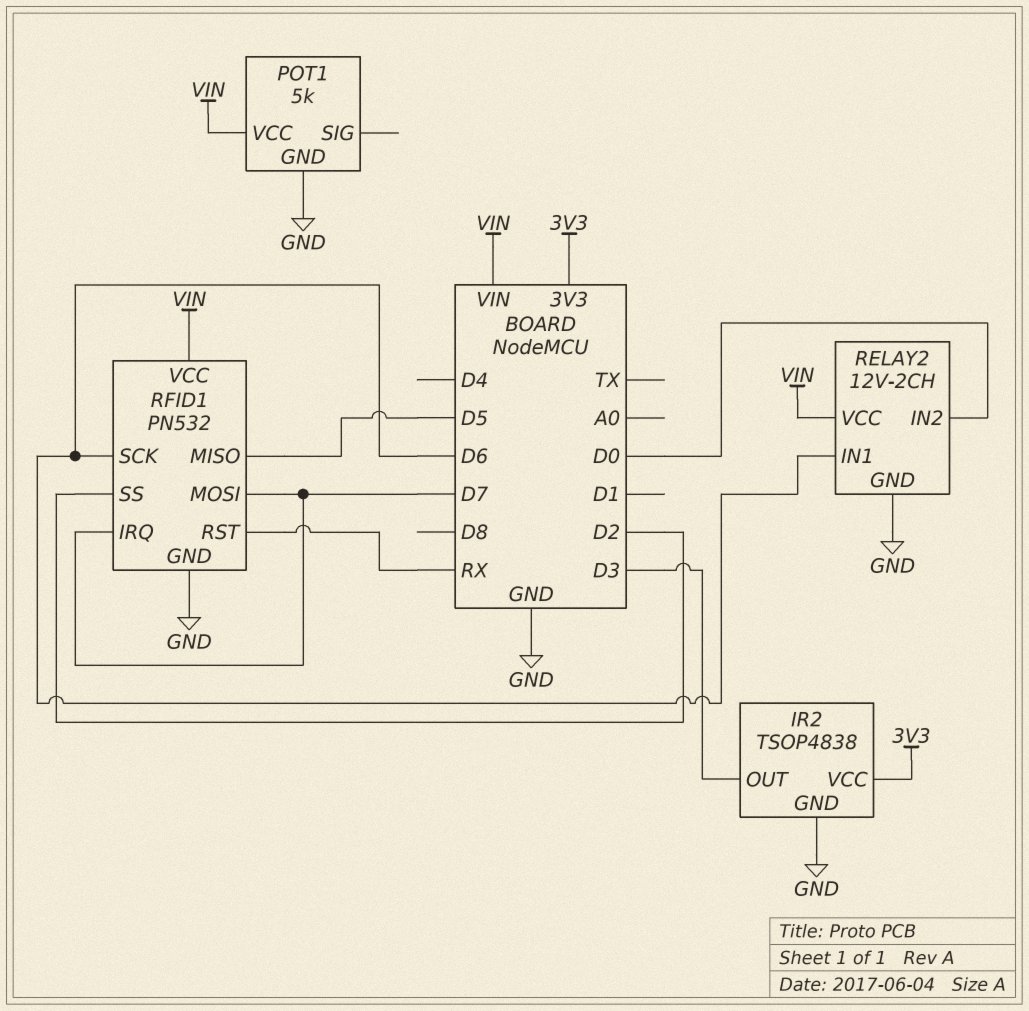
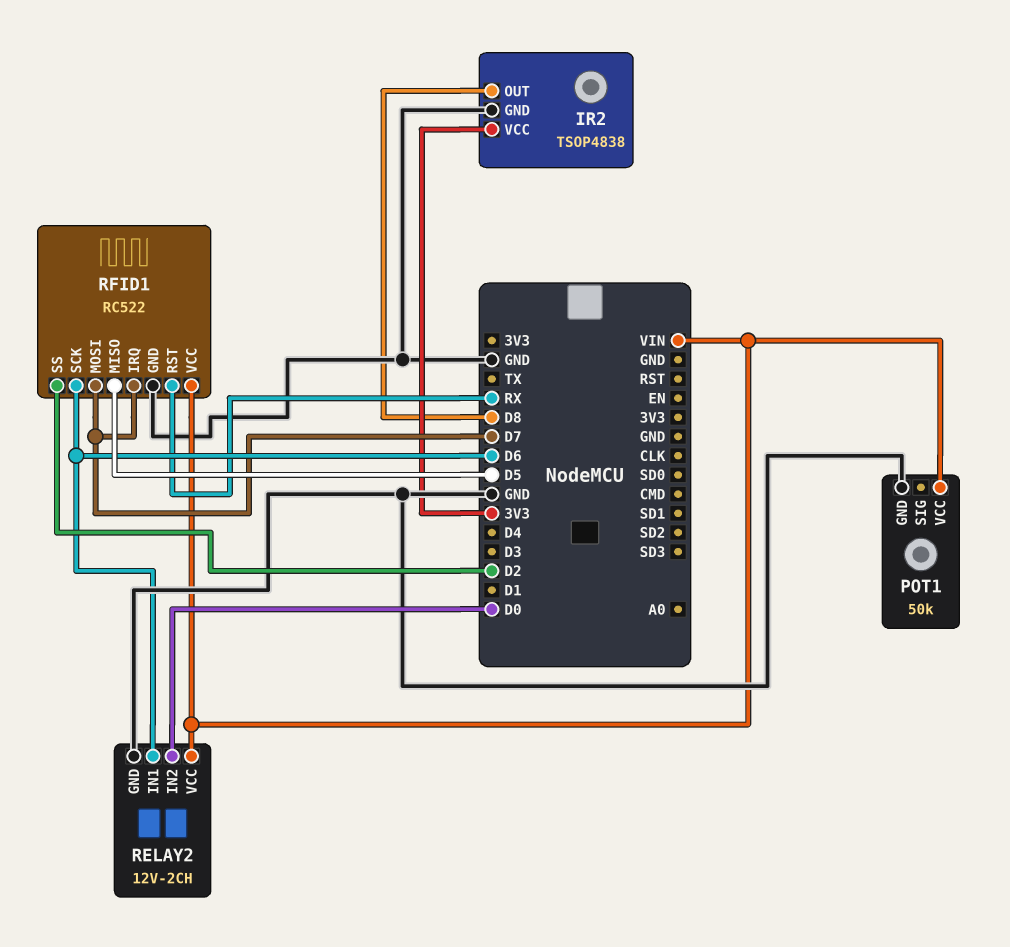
IR2 pin OUT: D3 -> D8
POT1: 5k -> 50k
RFID1: PN532 -> RC522

